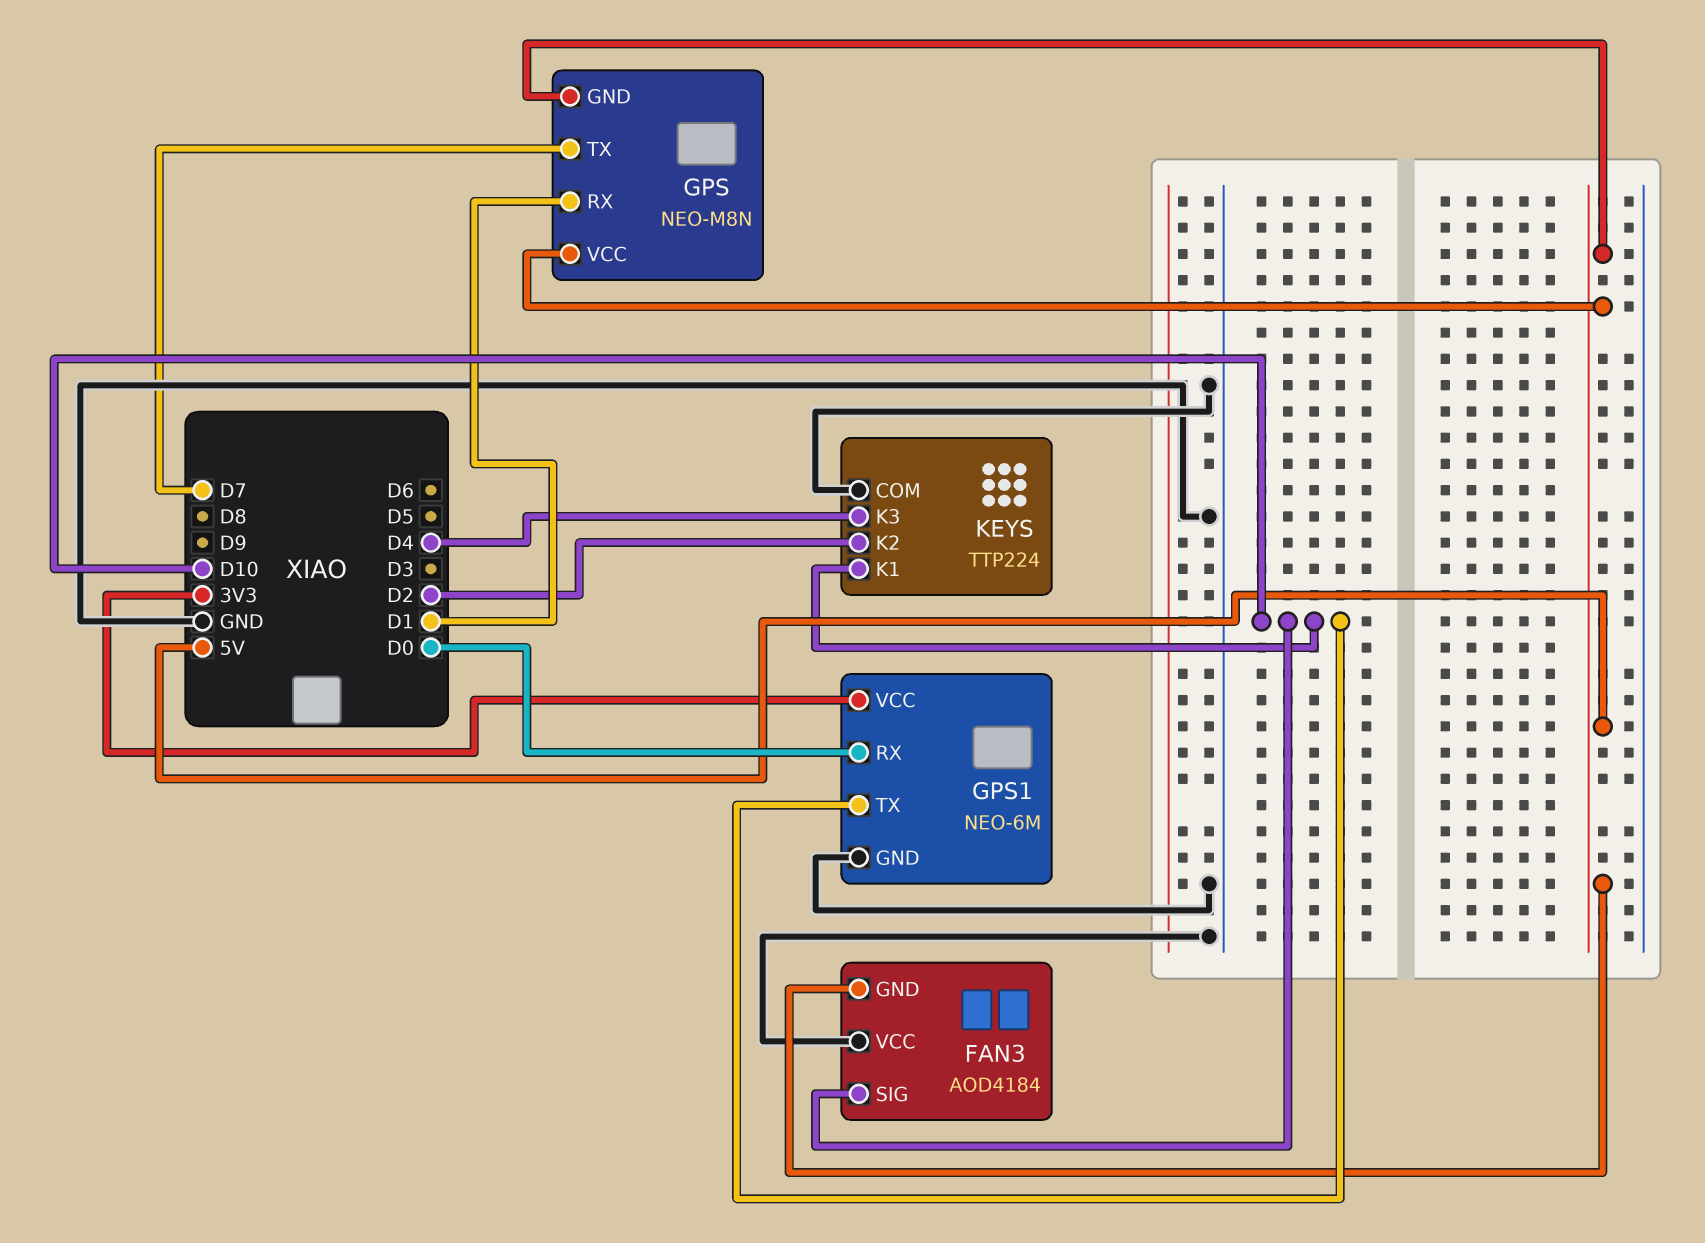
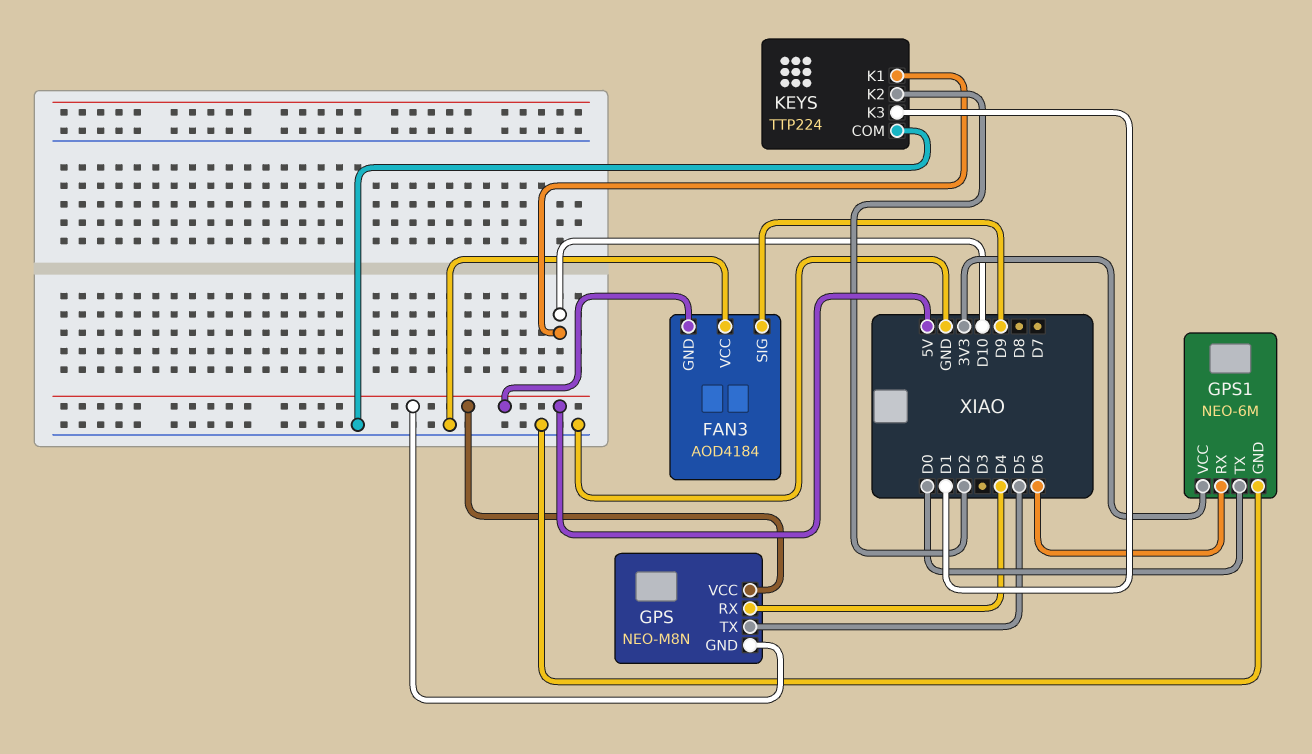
FAN3 pin SIG: D10 -> D9
GPS pin RX: D1 -> D4
GPS pin TX: D7 -> D5
GPS1 pin RX: D0 -> D6
GPS1 pin TX: D10 -> D0
KEYS pin K3: D4 -> D1

